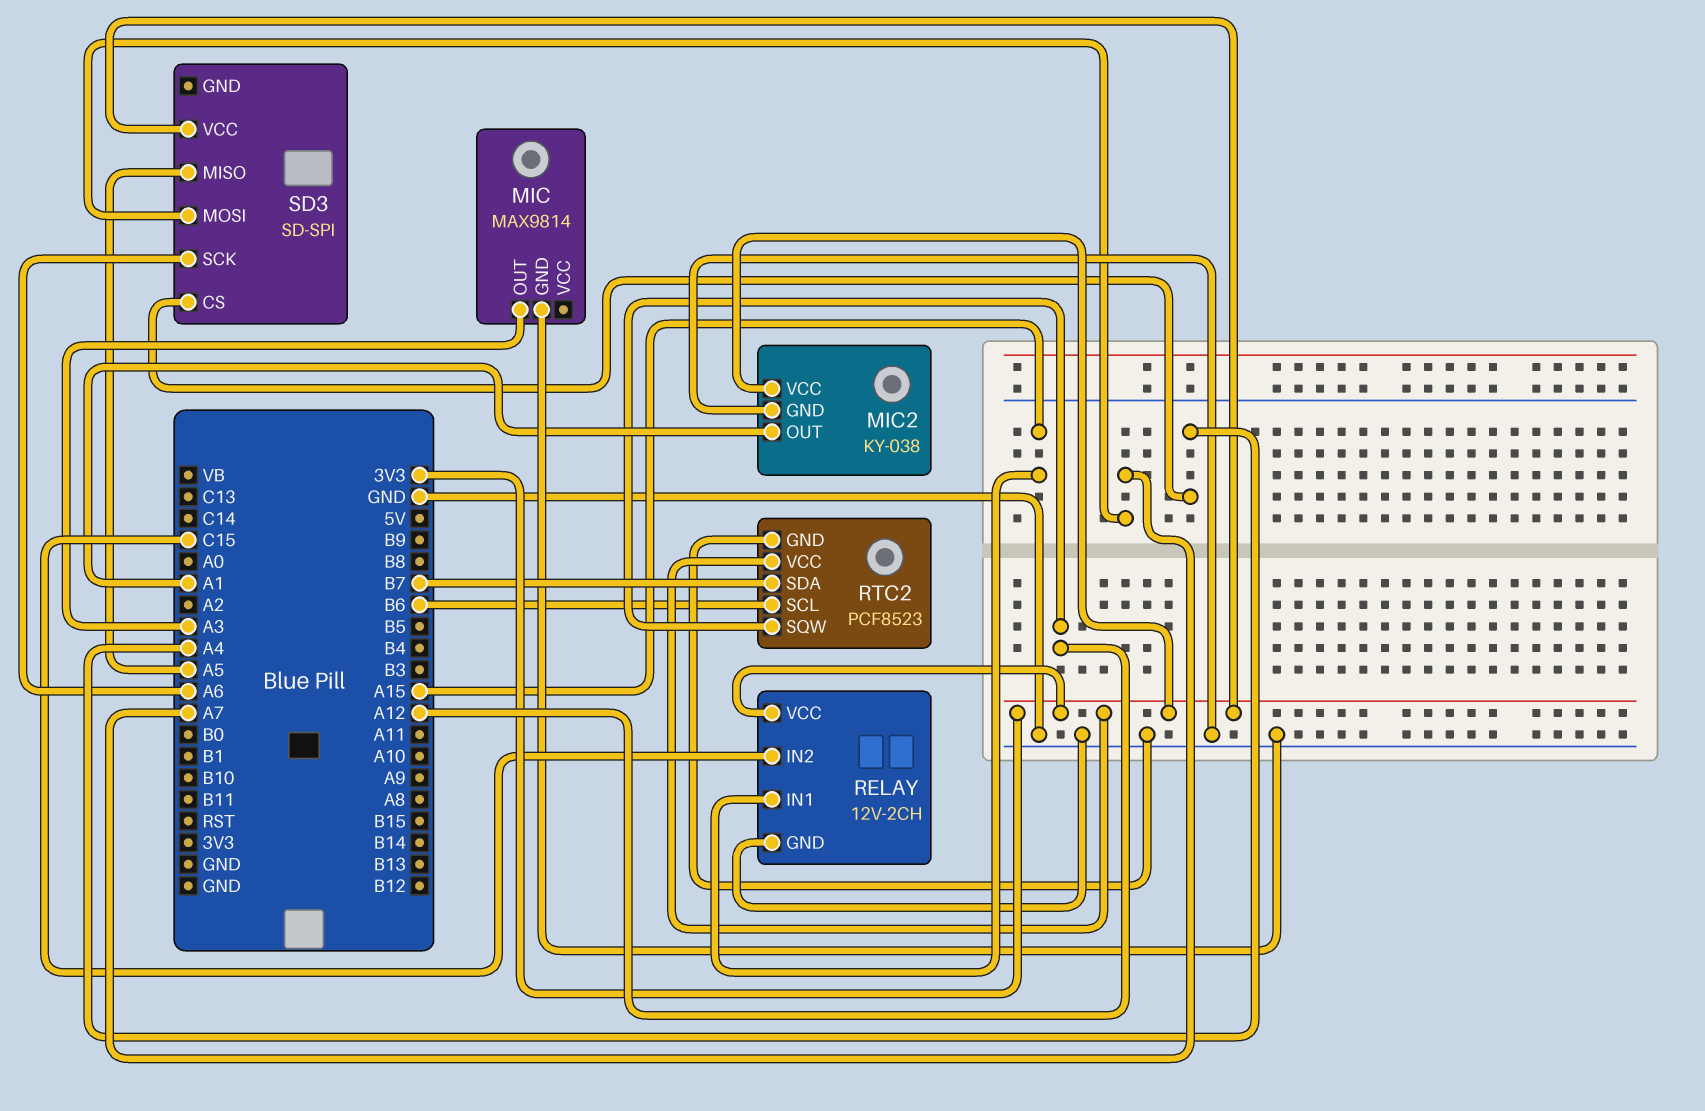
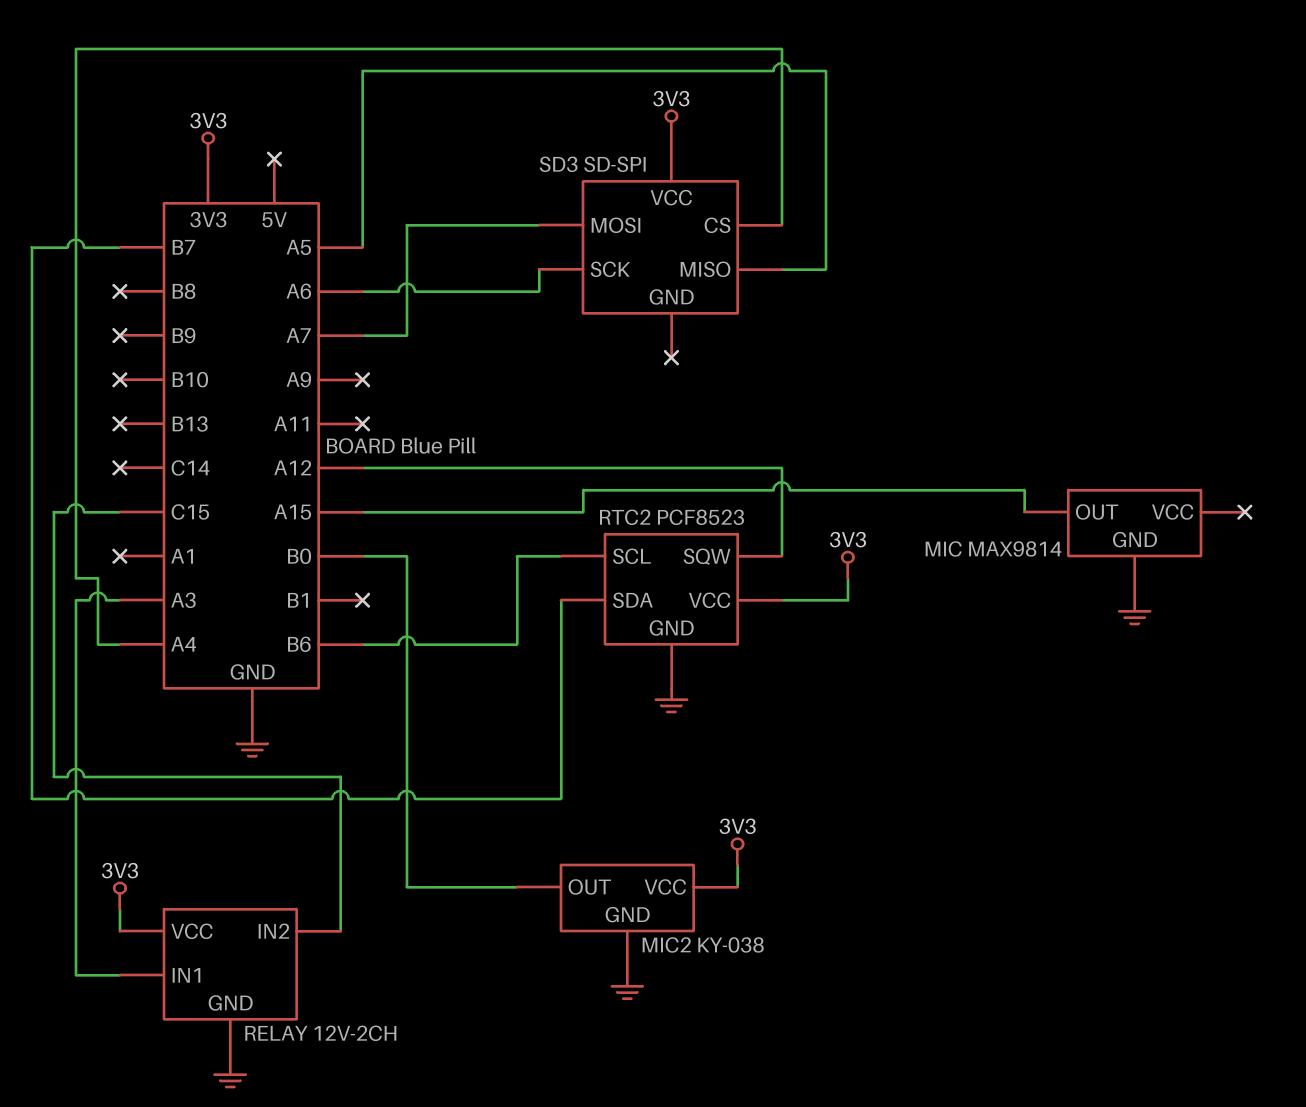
MIC pin OUT: A3 -> A15
MIC2 pin OUT: A1 -> B0
RELAY pin IN1: A15 -> A3

